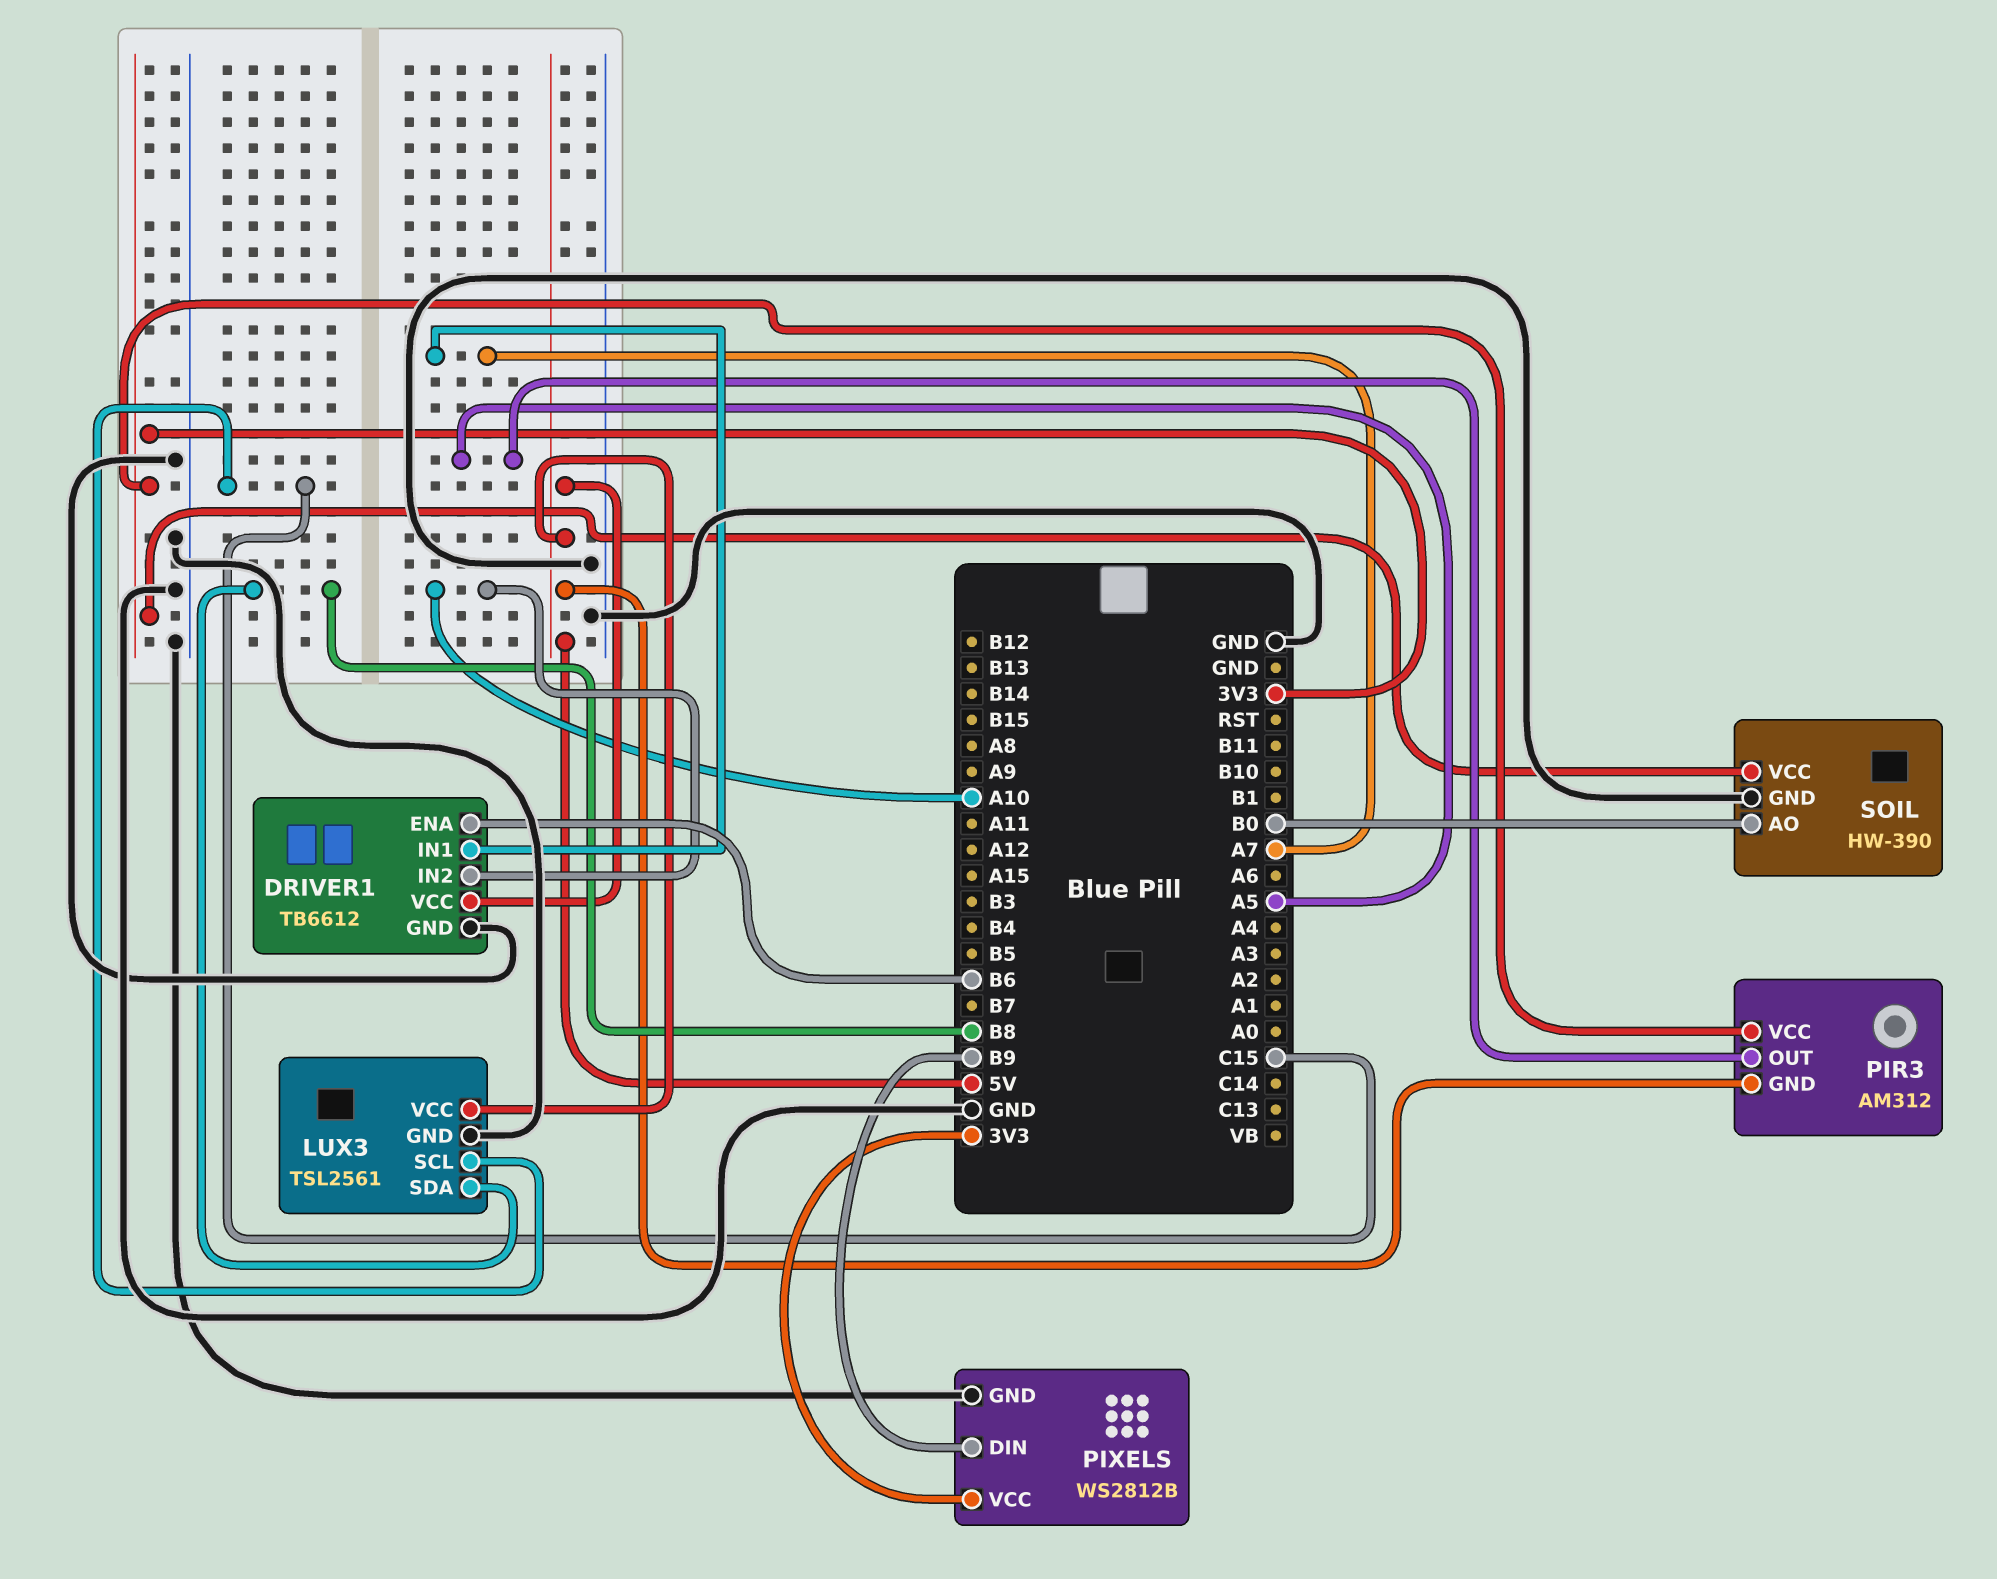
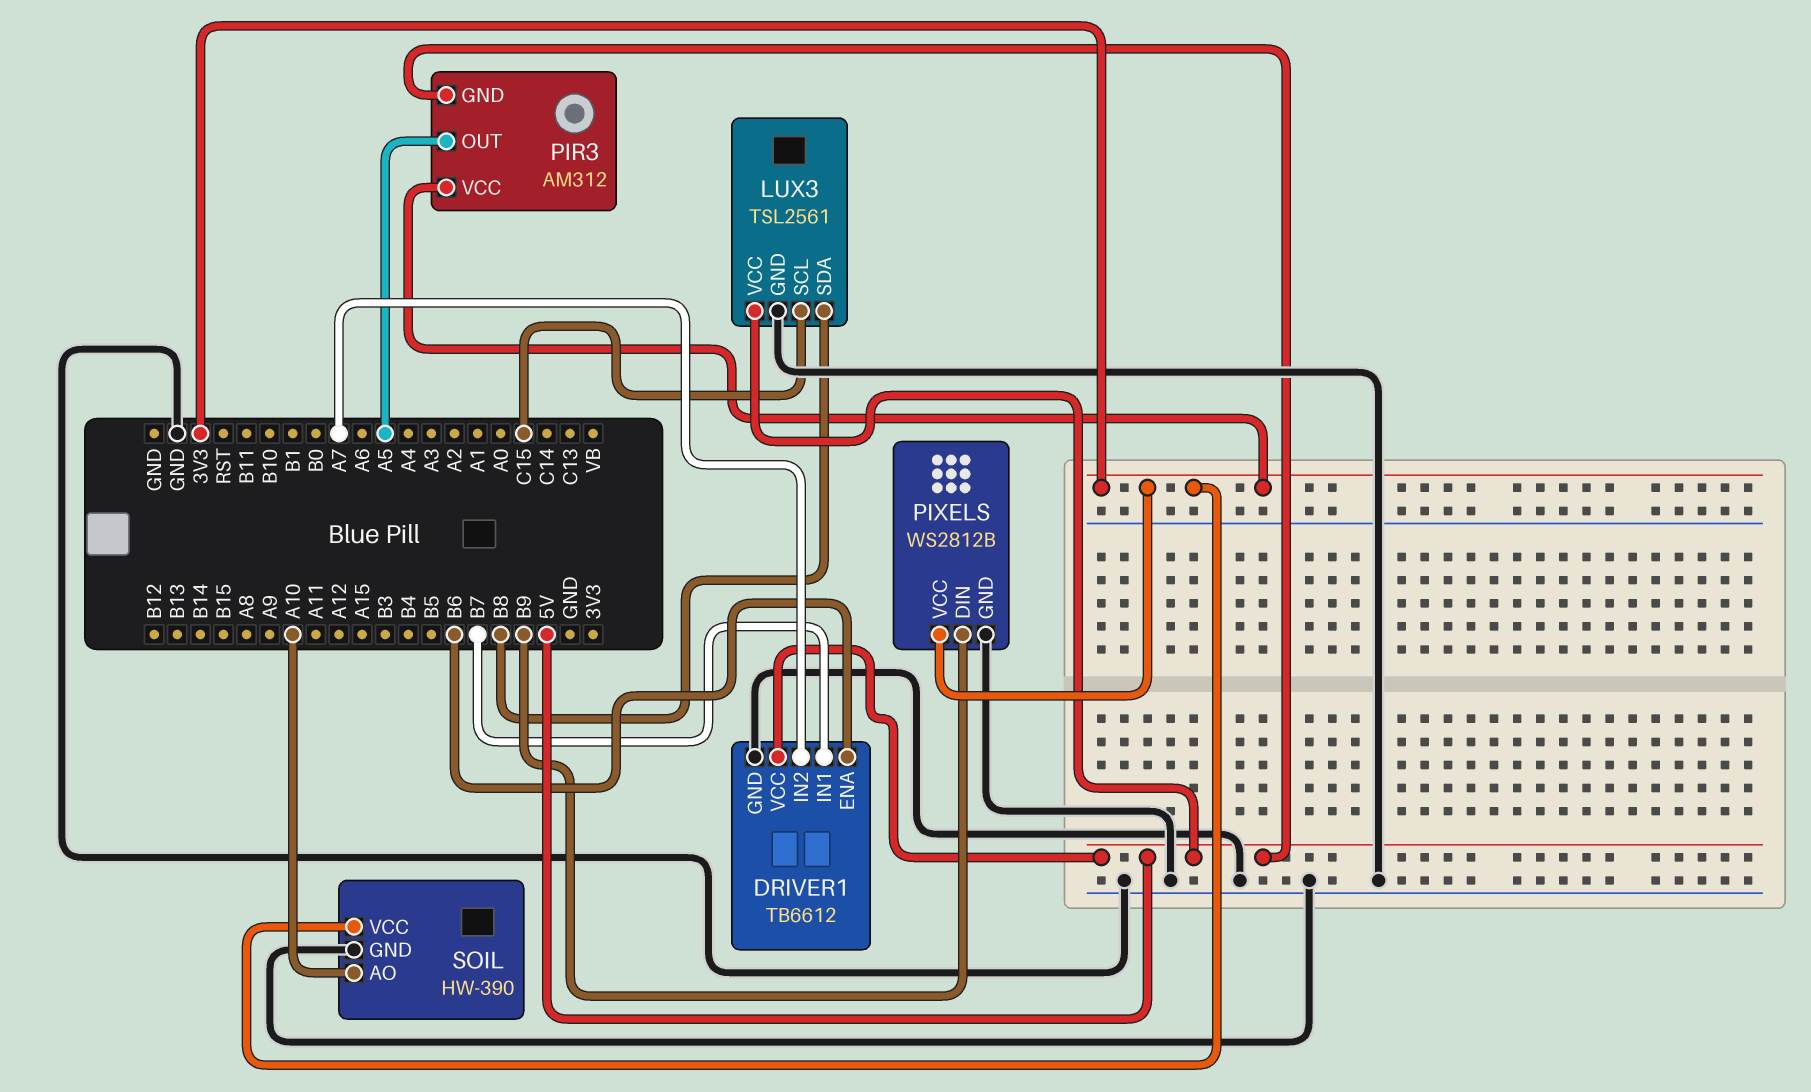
DRIVER1 pin IN1: A7 -> B7
DRIVER1 pin IN2: A10 -> A7
SOIL pin AO: B0 -> A10

